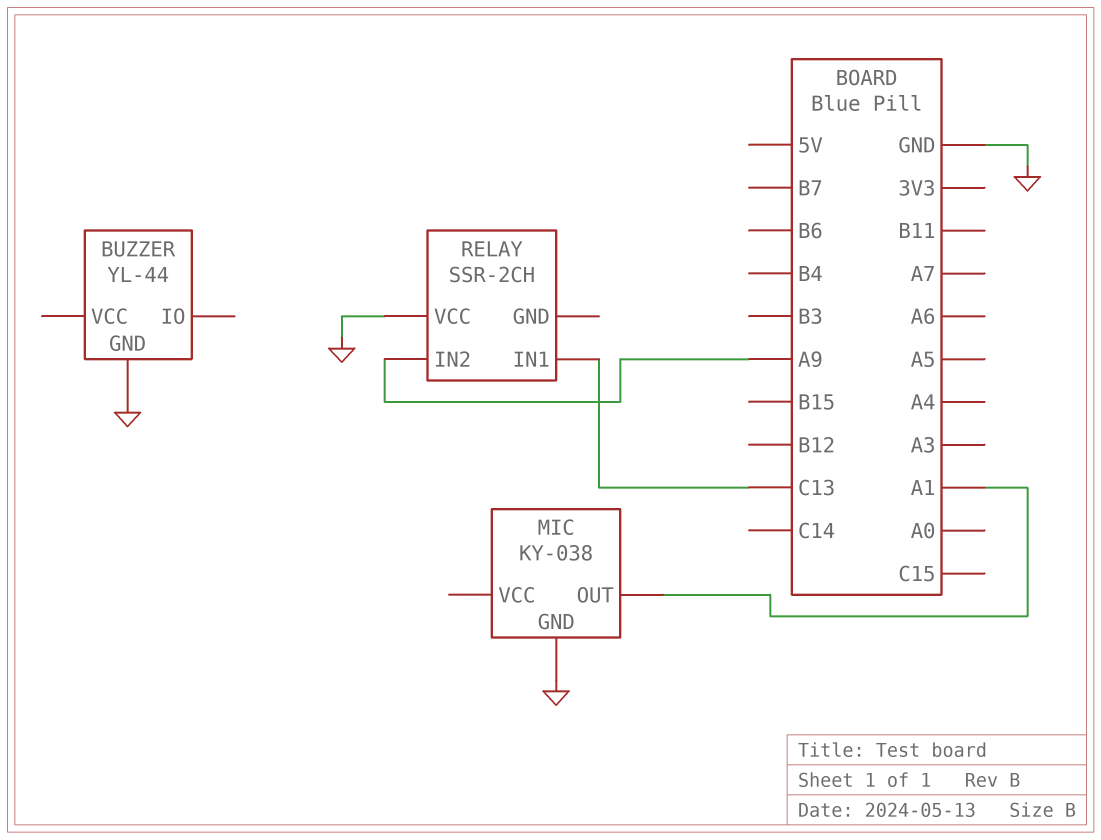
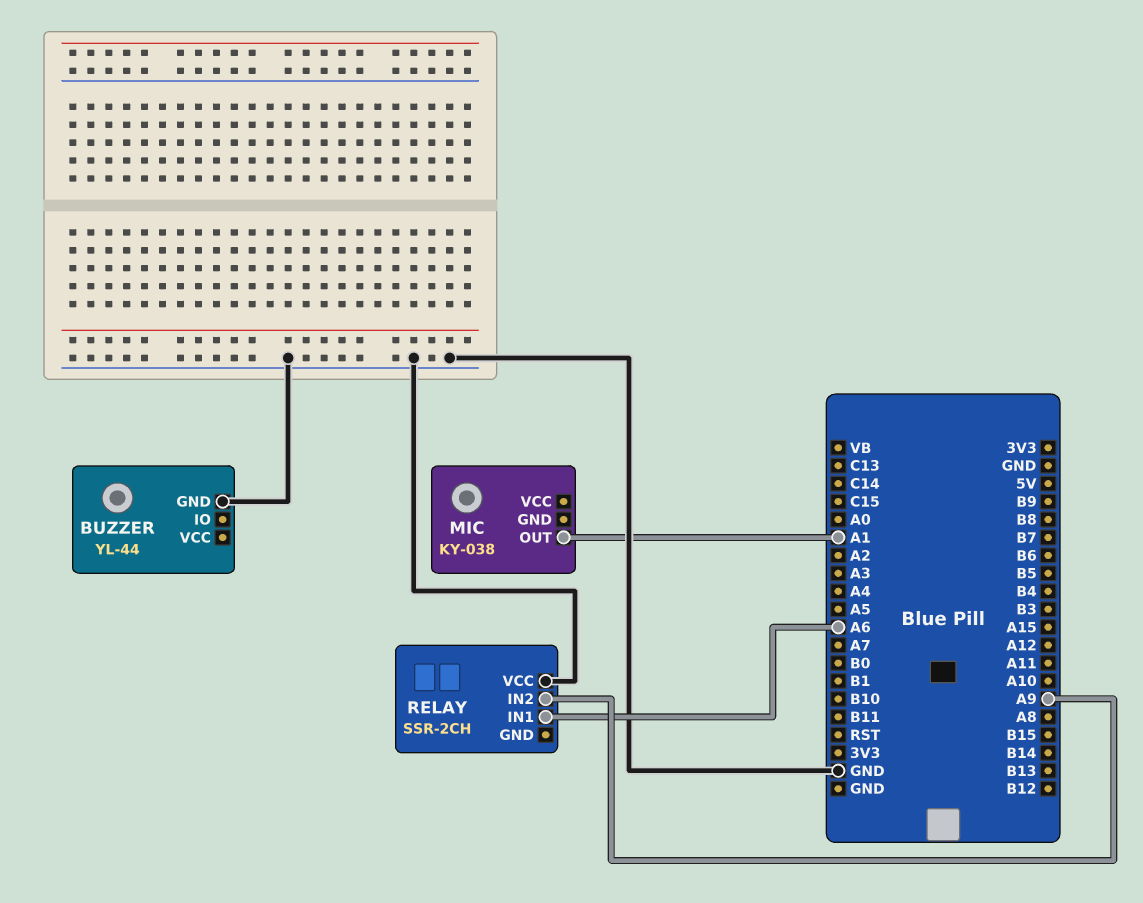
MIC pin GND: GND -> none
RELAY pin IN1: C13 -> A6

